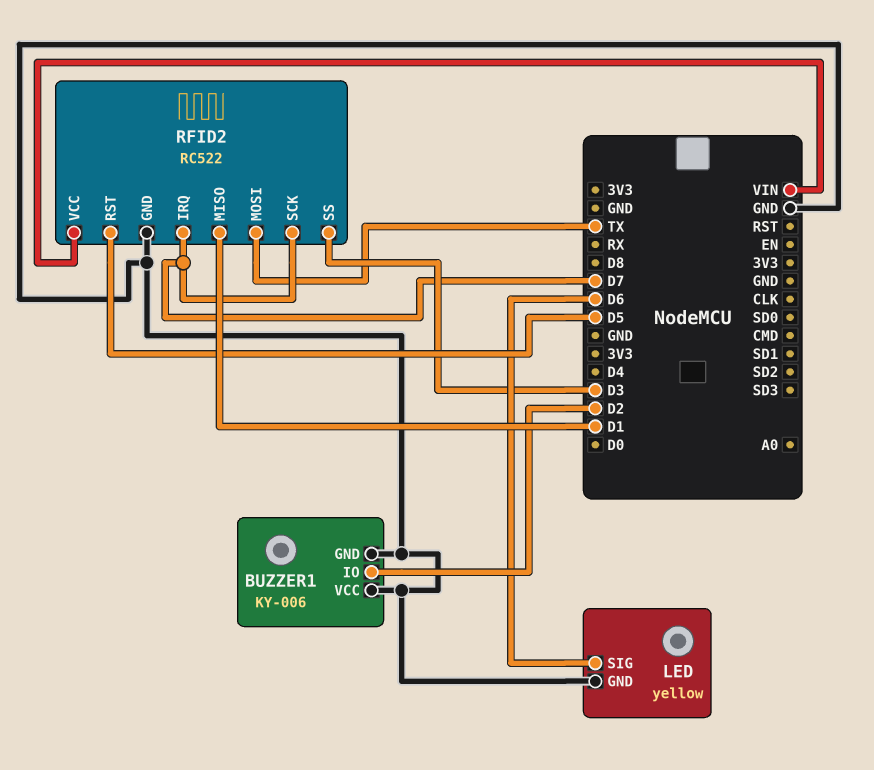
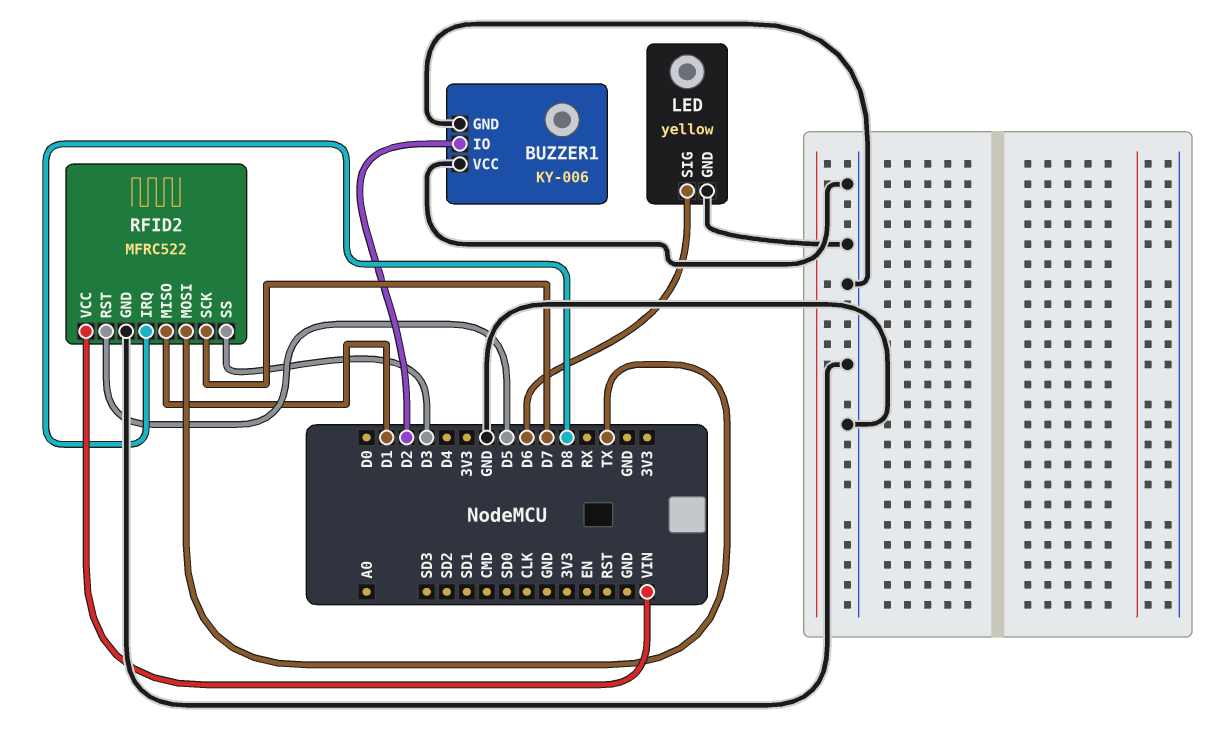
RFID2: RC522 -> MFRC522
RFID2 pin IRQ: D7 -> D8

